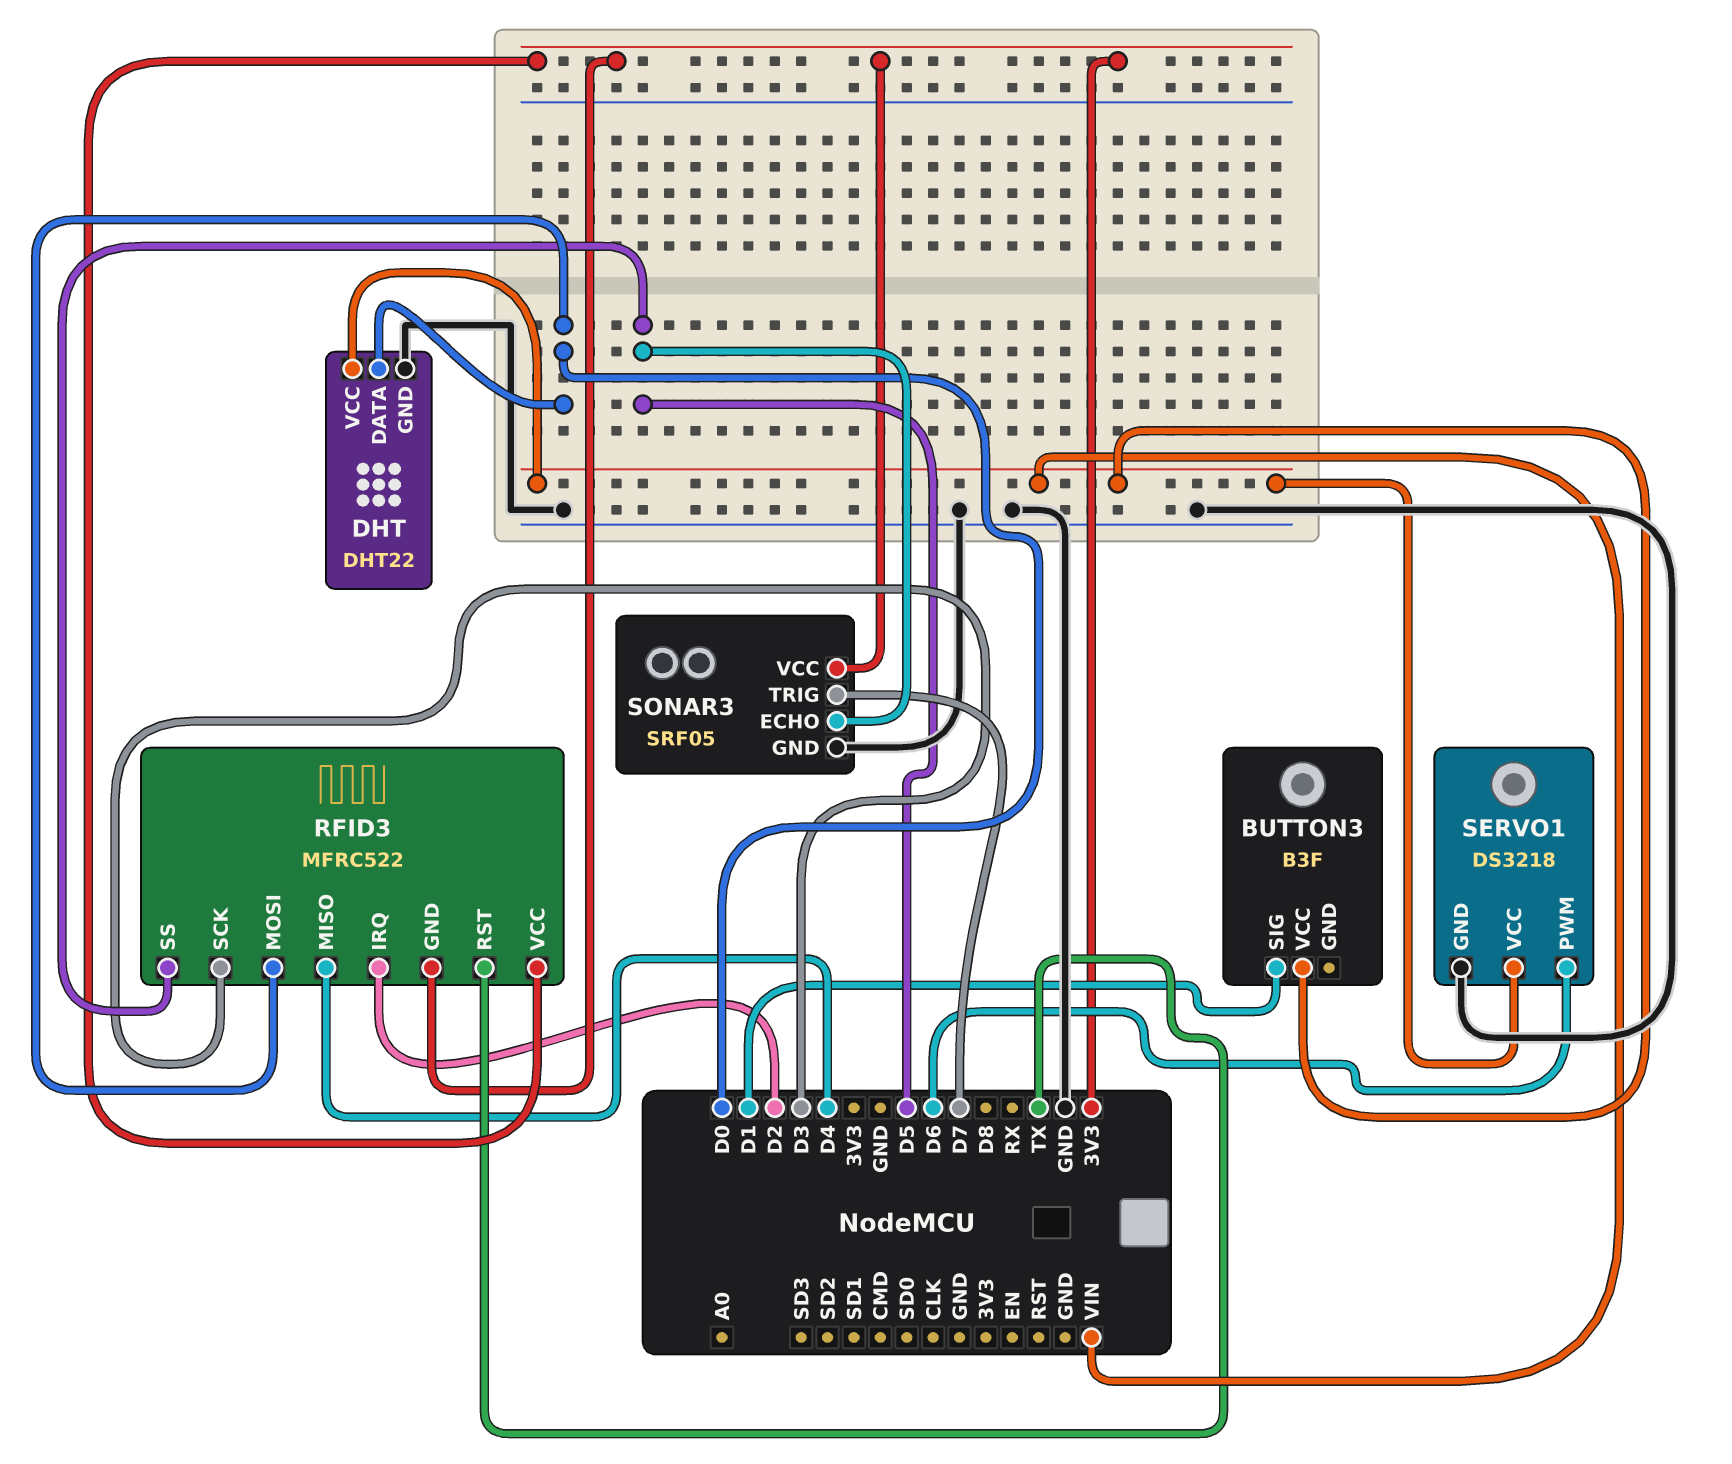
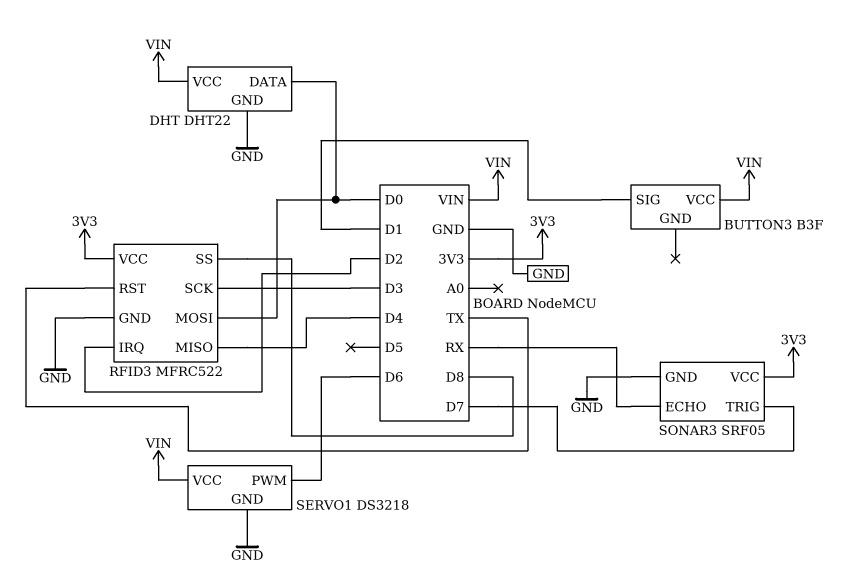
RFID3 pin GND: 3V3 -> GND
RFID3 pin SS: D5 -> D8
SONAR3 pin ECHO: D5 -> RX

